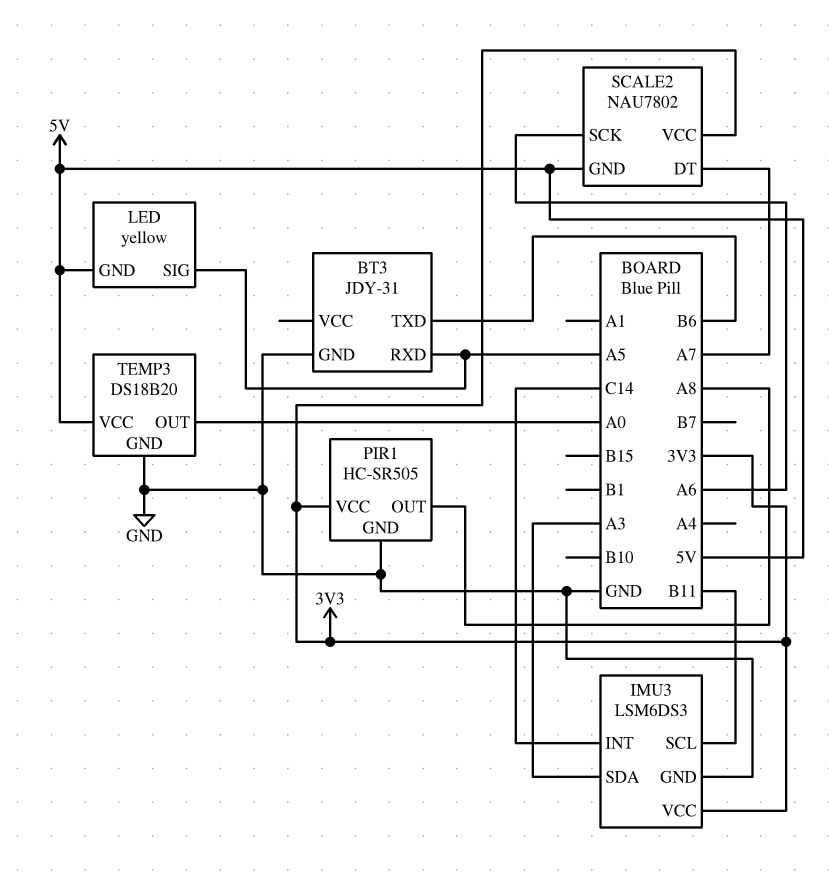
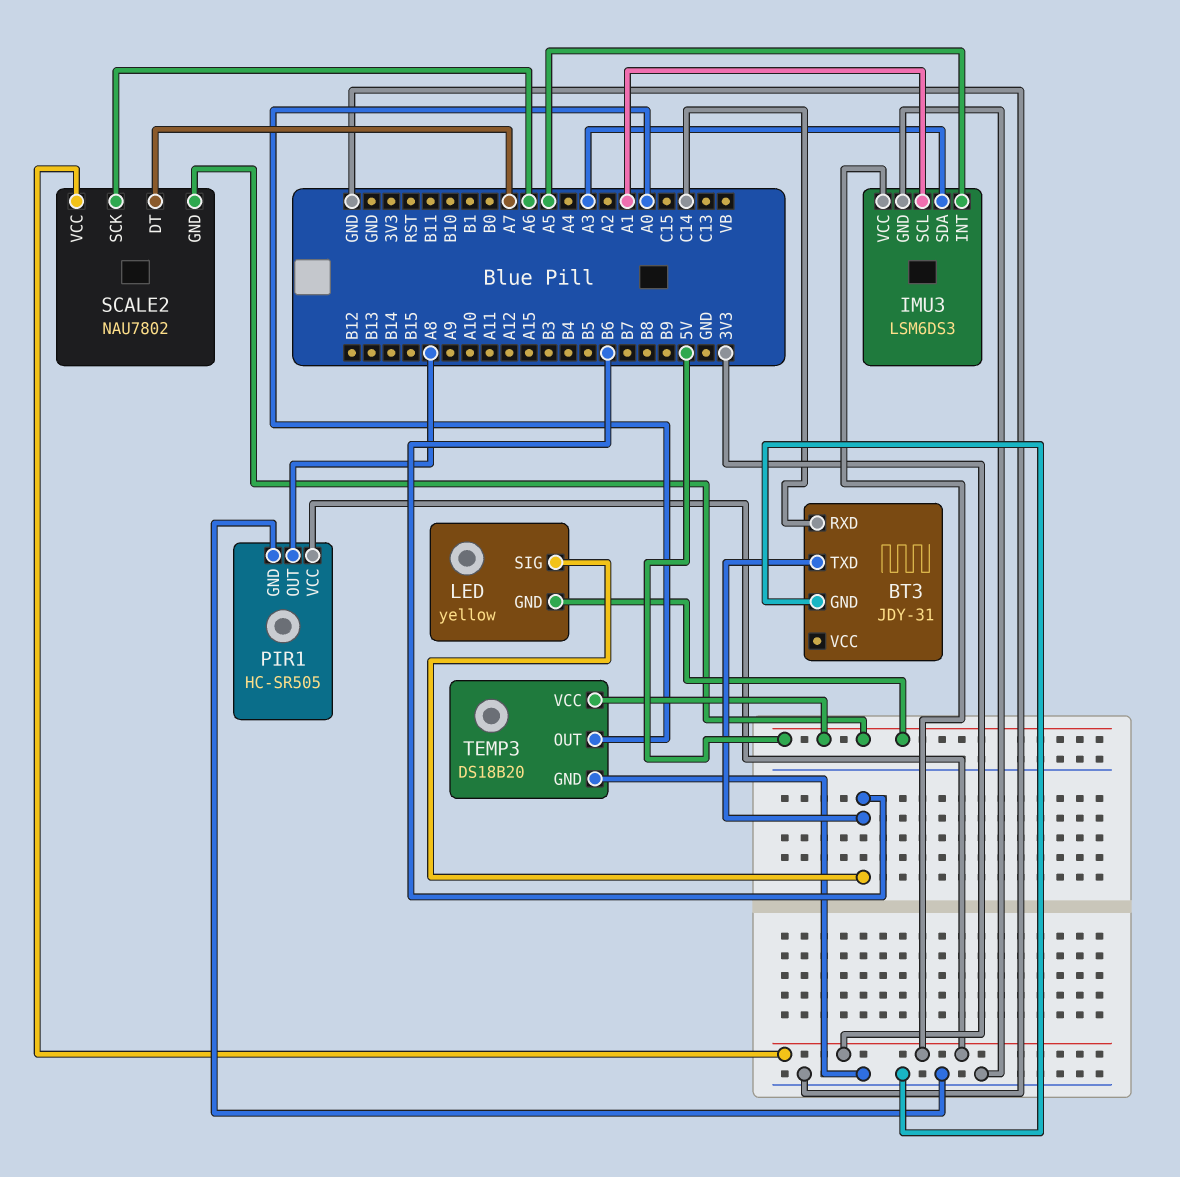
BT3 pin RXD: A5 -> C14
IMU3 pin INT: C14 -> A5
IMU3 pin SCL: B11 -> A1
LED pin SIG: A5 -> B6

